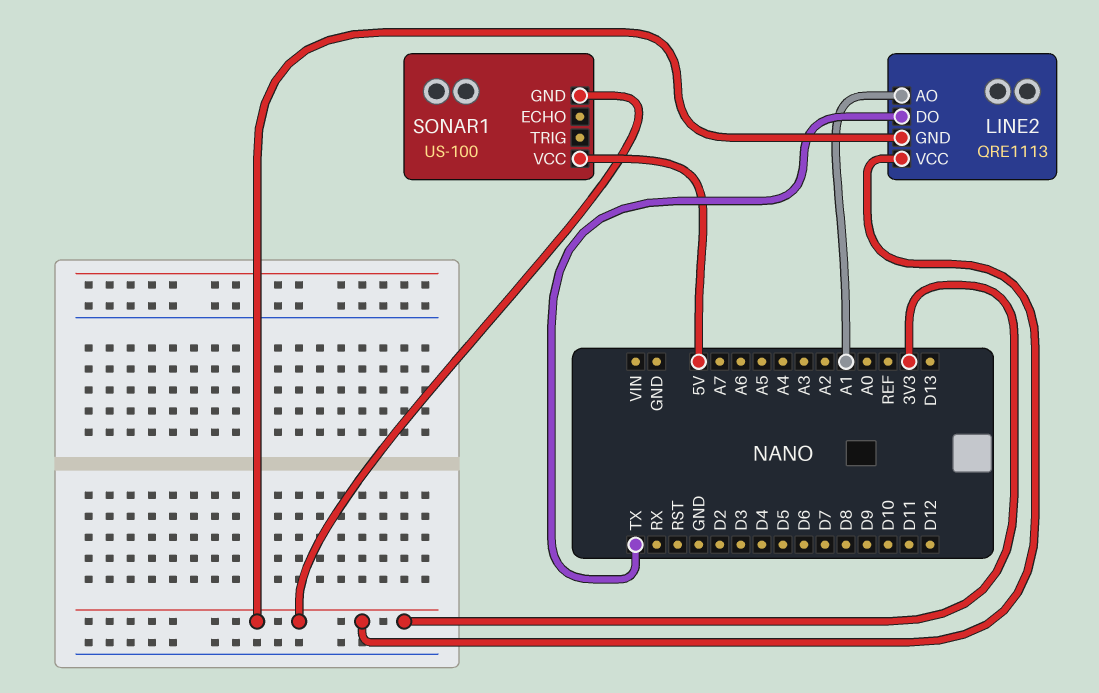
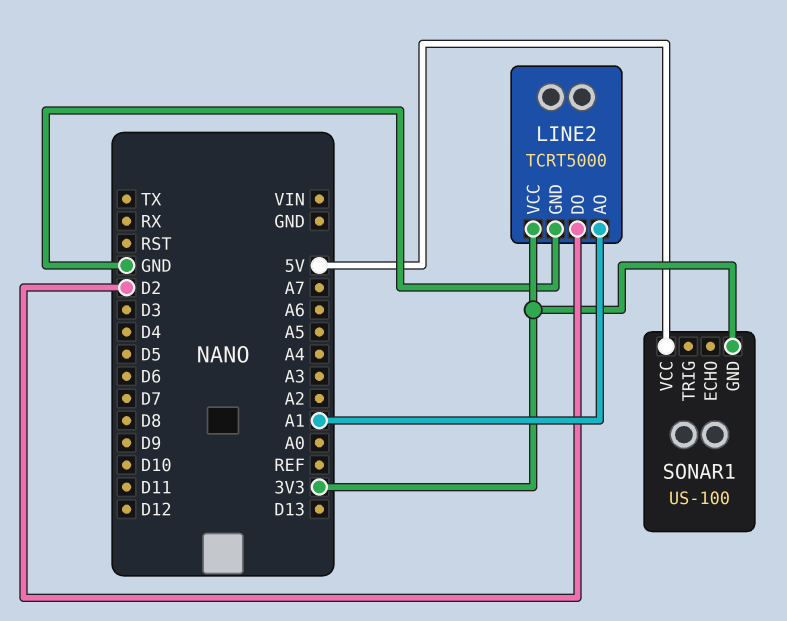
LINE2: QRE1113 -> TCRT5000
LINE2 pin DO: TX -> D2
LINE2 pin GND: 3V3 -> GND

